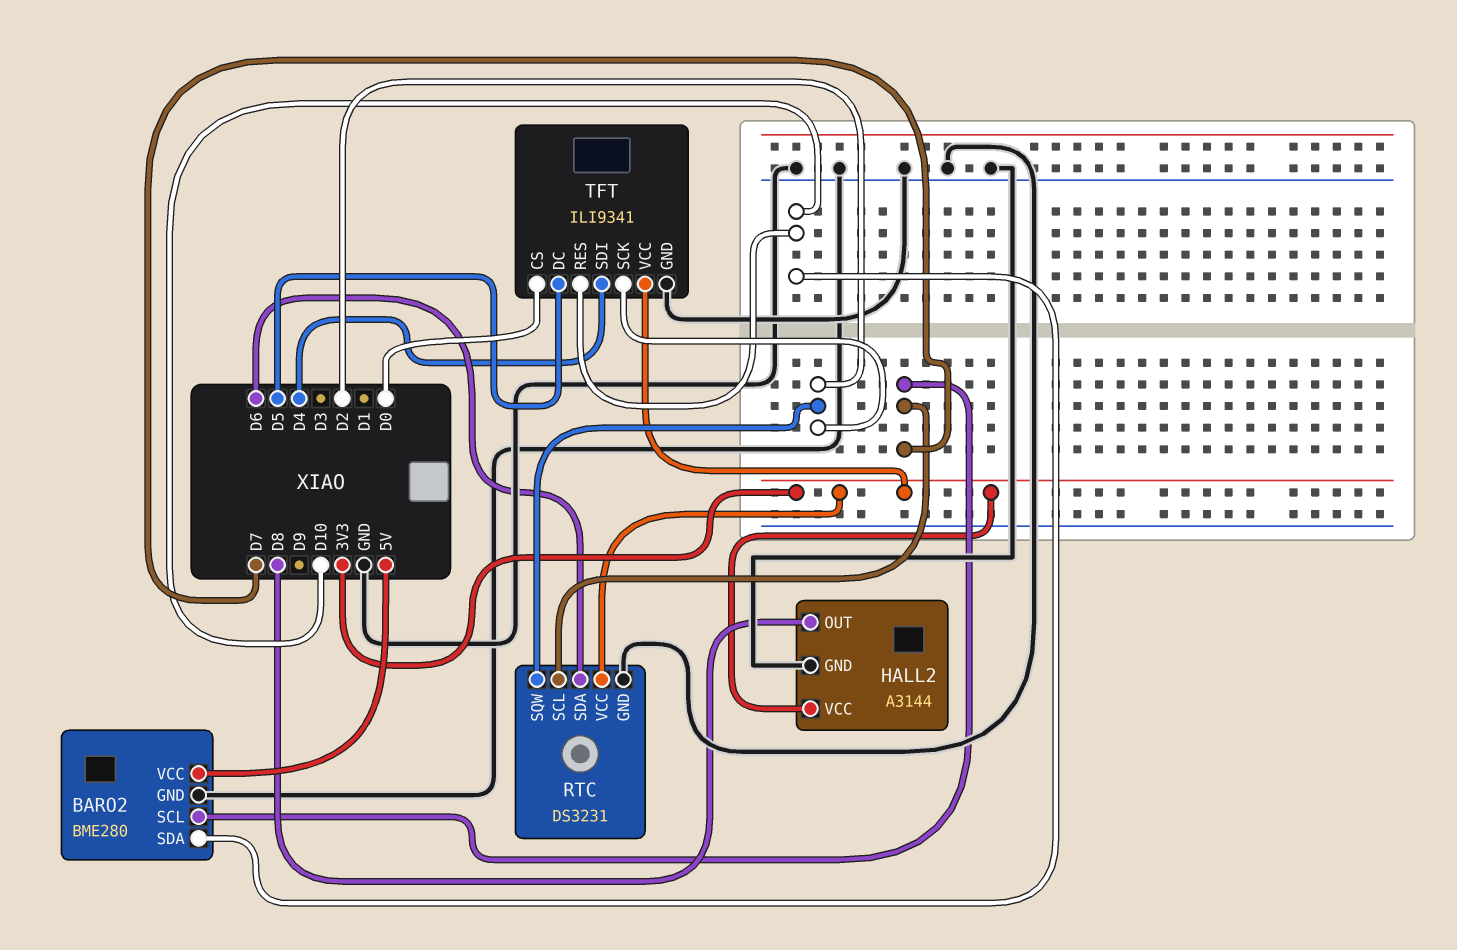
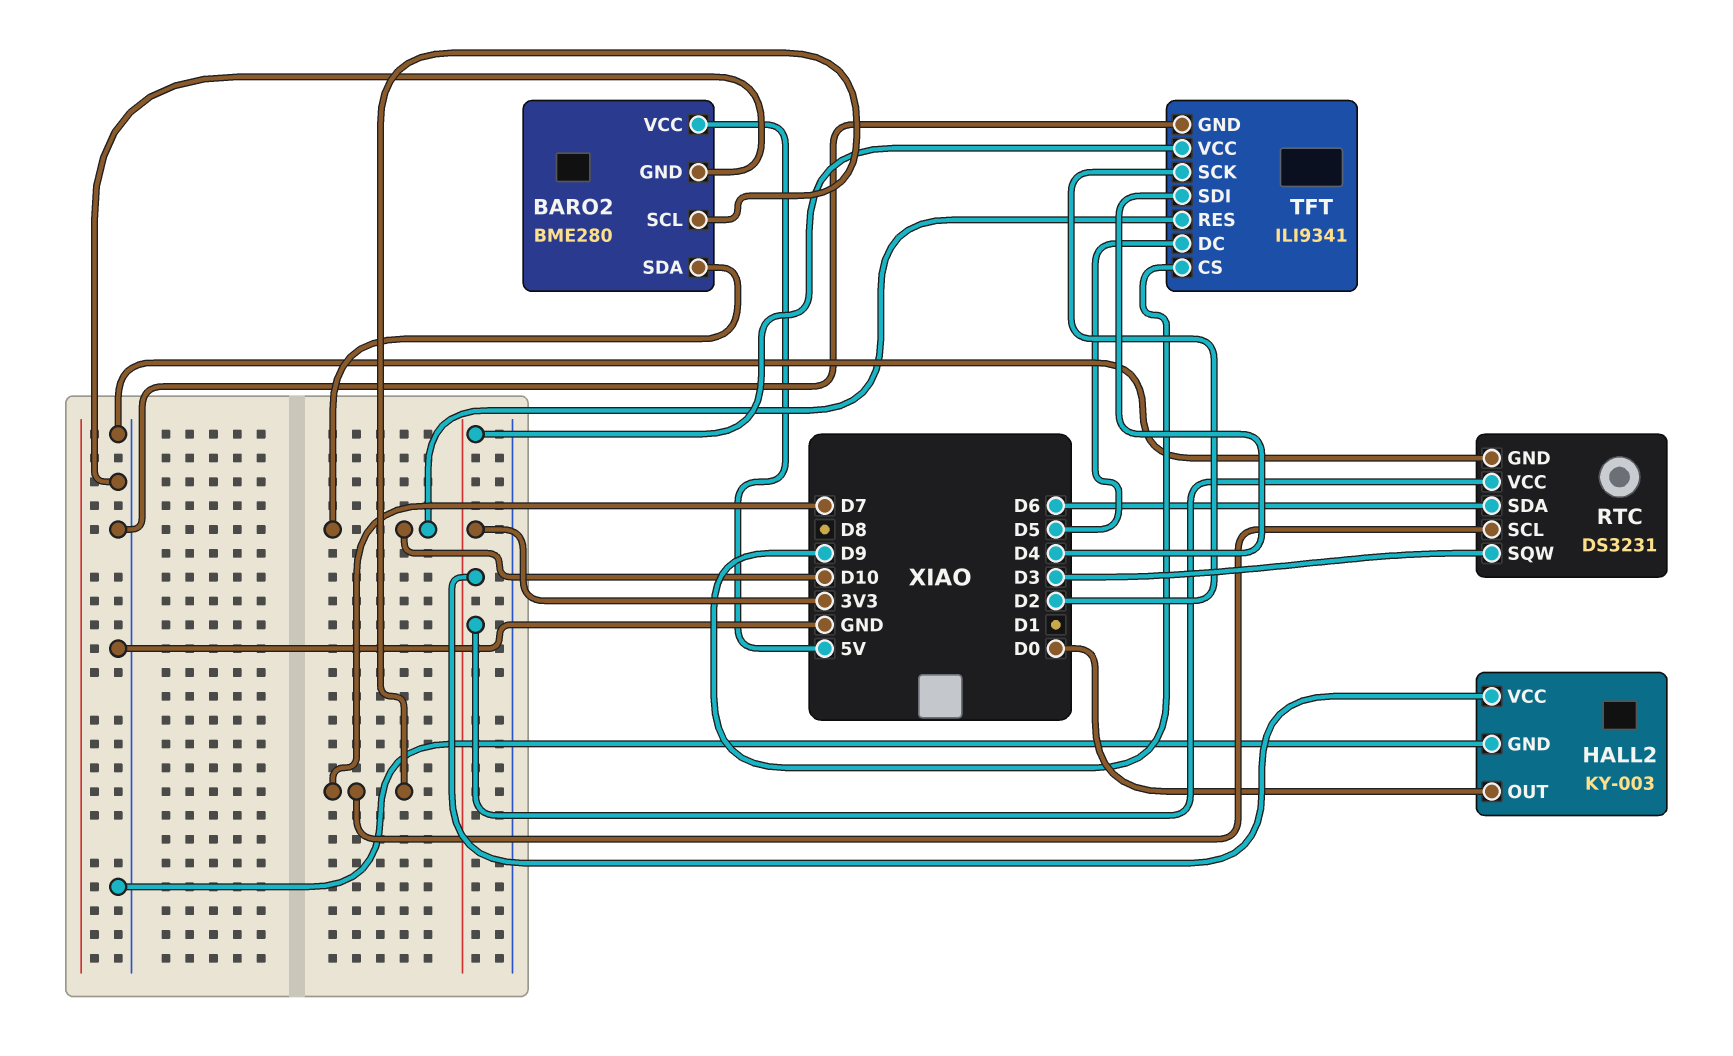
HALL2: A3144 -> KY-003
HALL2 pin OUT: D8 -> D0
RTC pin SQW: D2 -> D3
TFT pin CS: D0 -> D9

